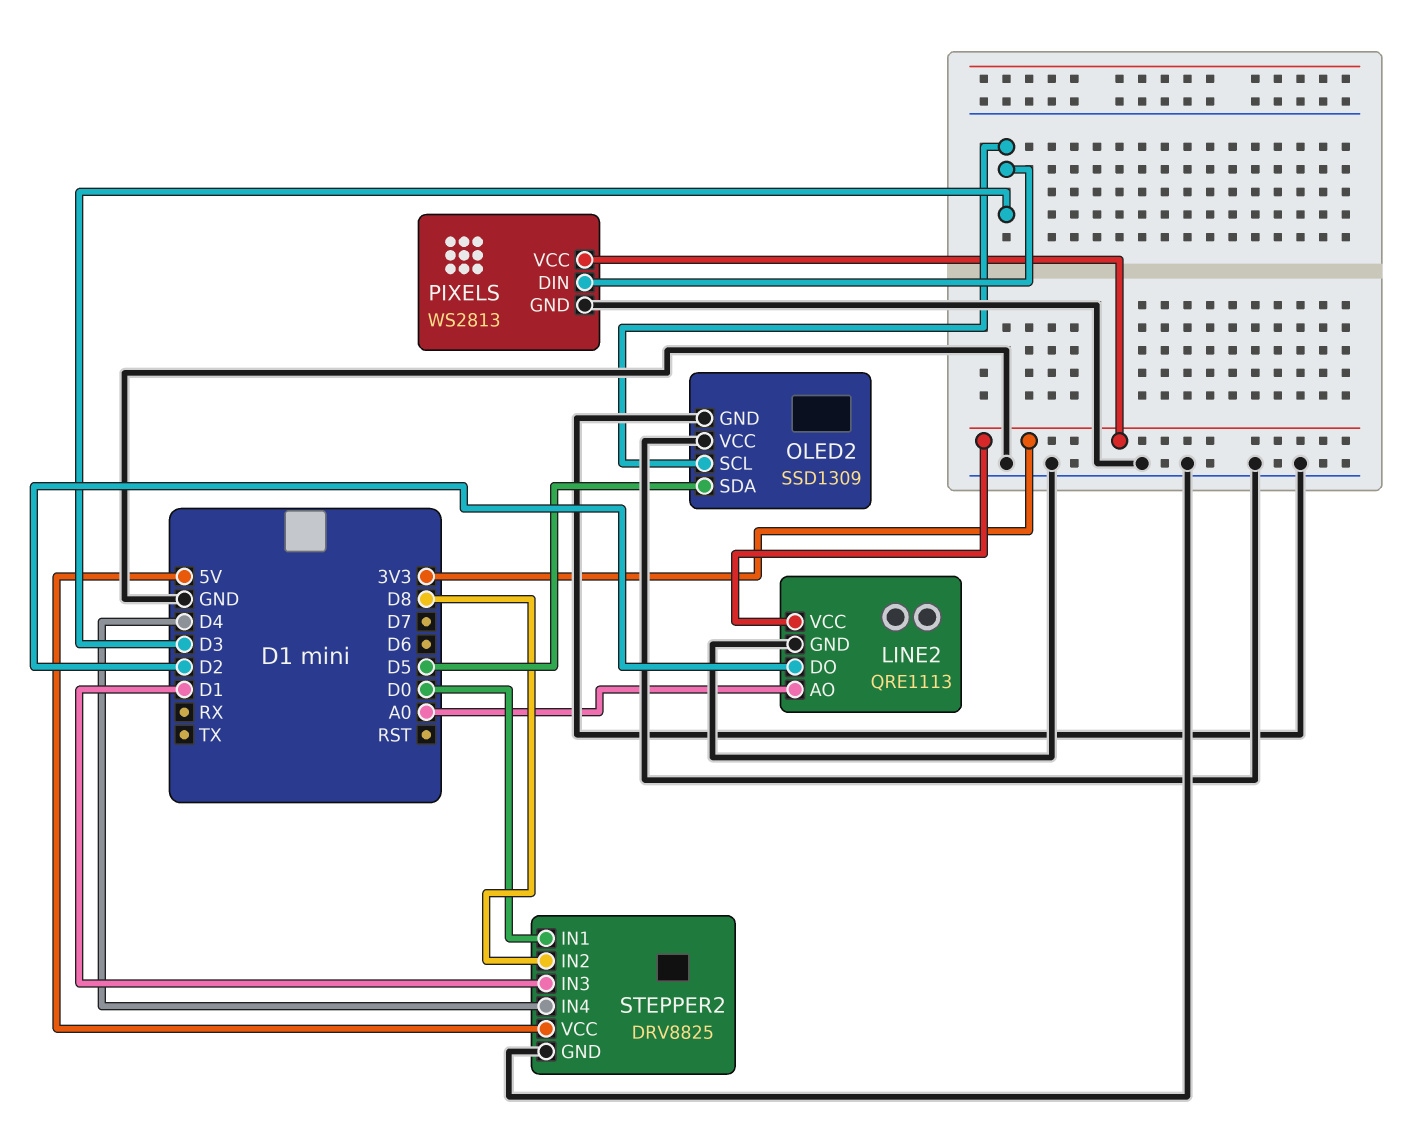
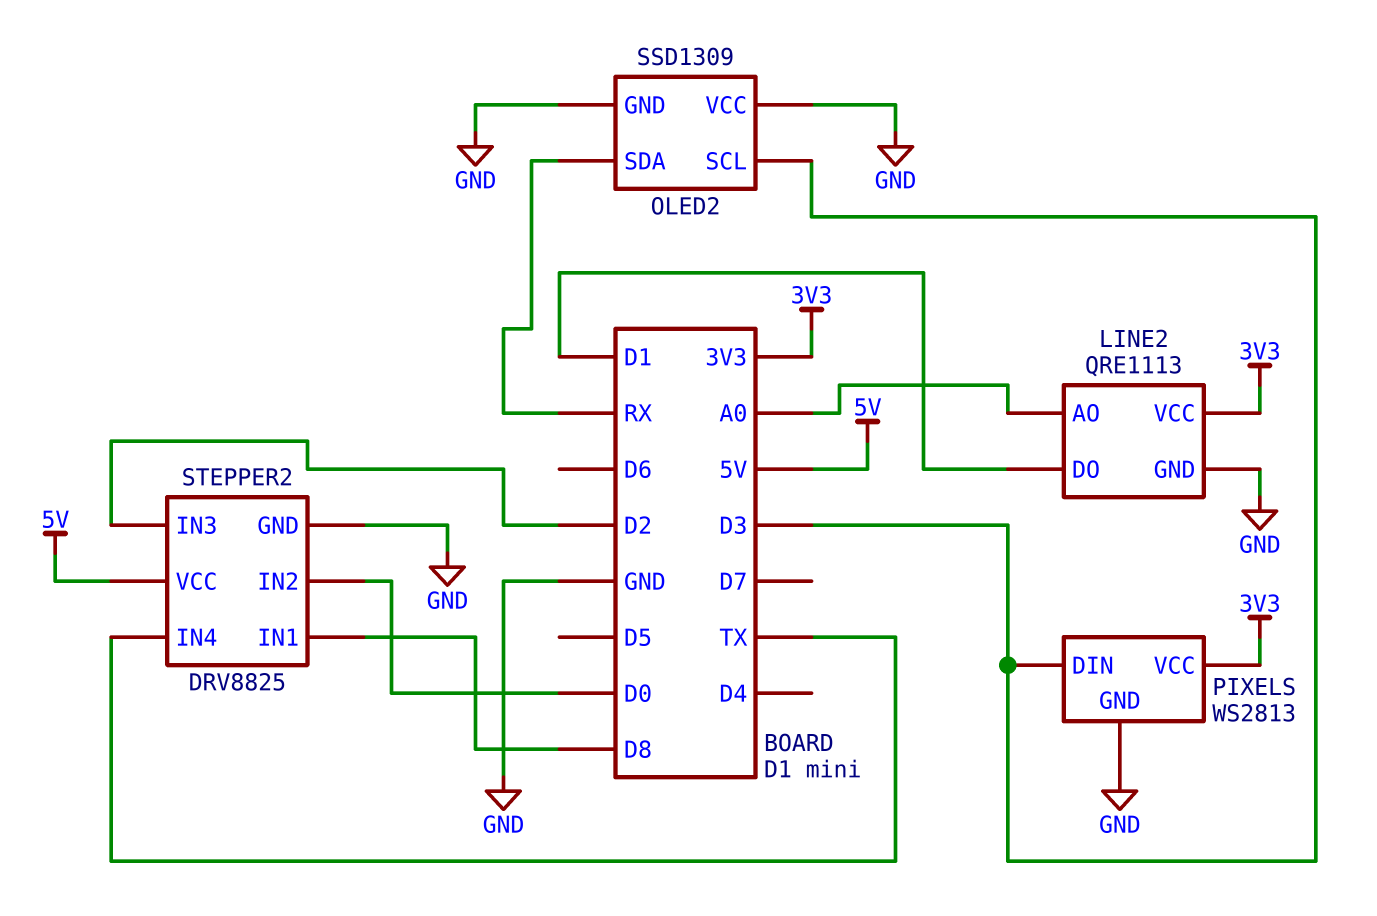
LINE2 pin DO: D2 -> D1
OLED2 pin SDA: D5 -> RX
STEPPER2 pin IN1: D0 -> D8
STEPPER2 pin IN2: D8 -> D0
STEPPER2 pin IN3: D1 -> D2
STEPPER2 pin IN4: D4 -> TX

